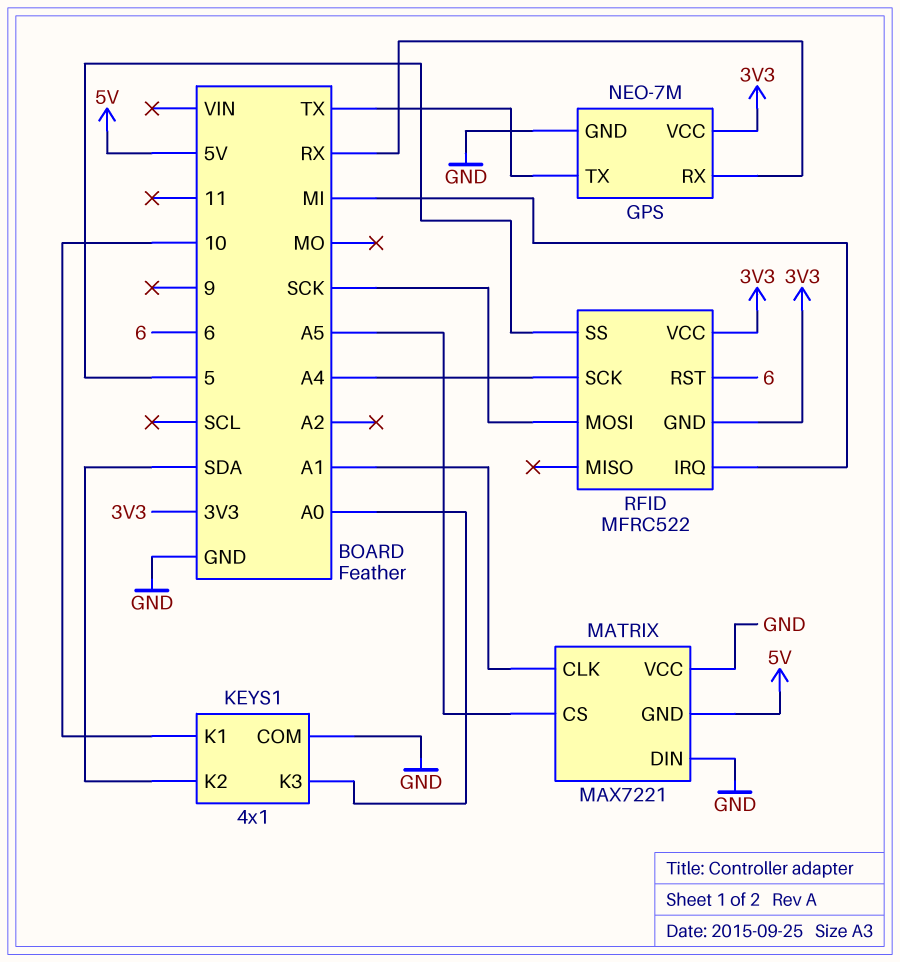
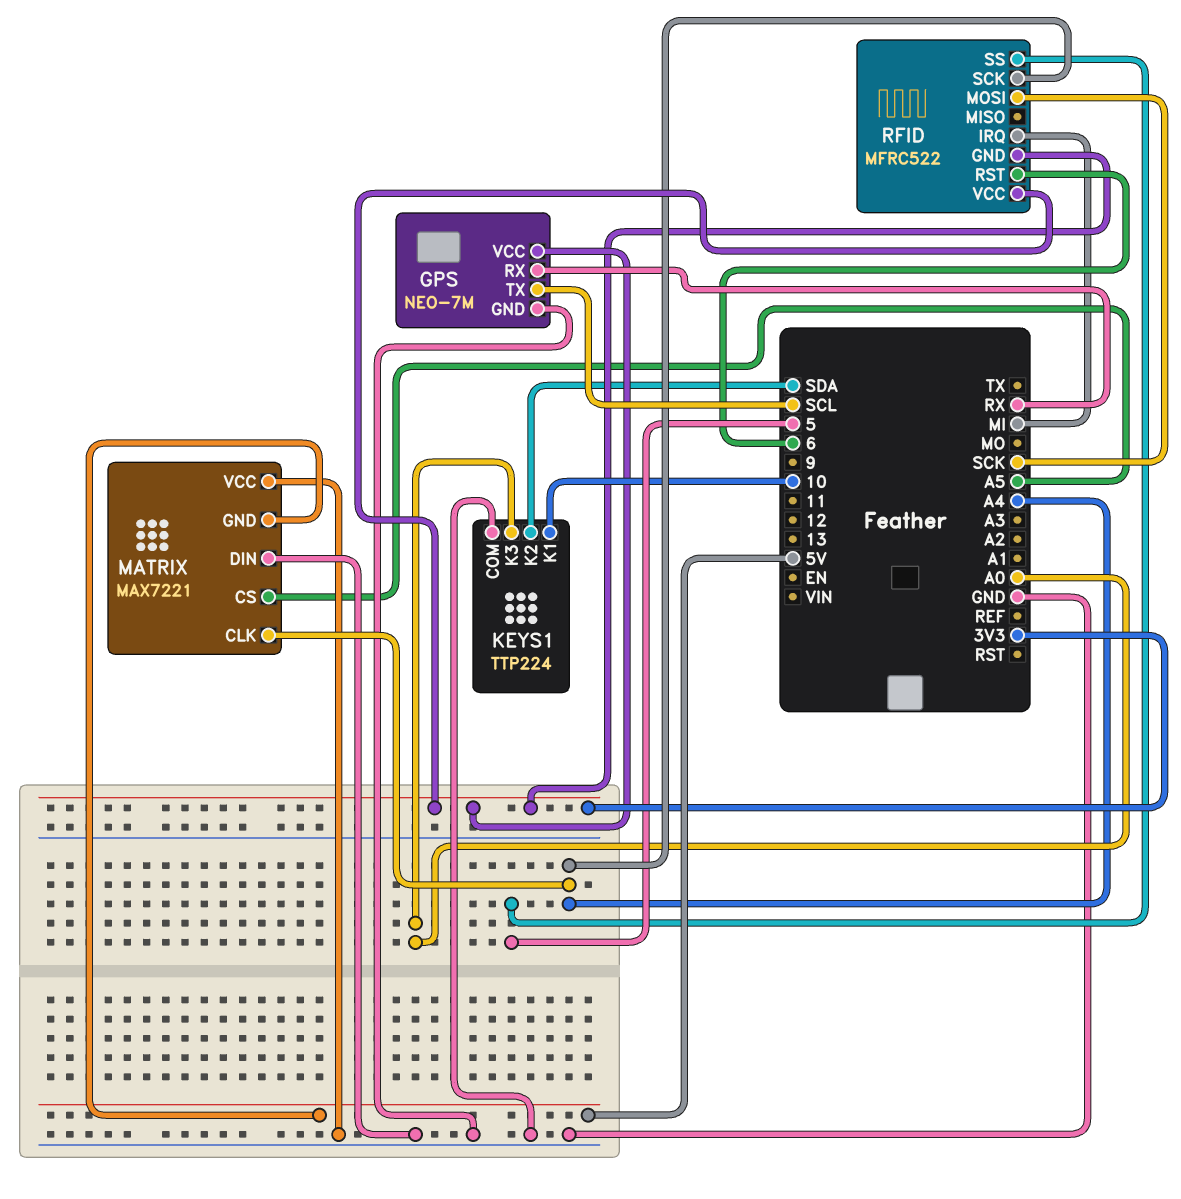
GPS pin TX: TX -> SCL
KEYS1: 4x1 -> TTP224
MATRIX pin CLK: A1 -> A4

